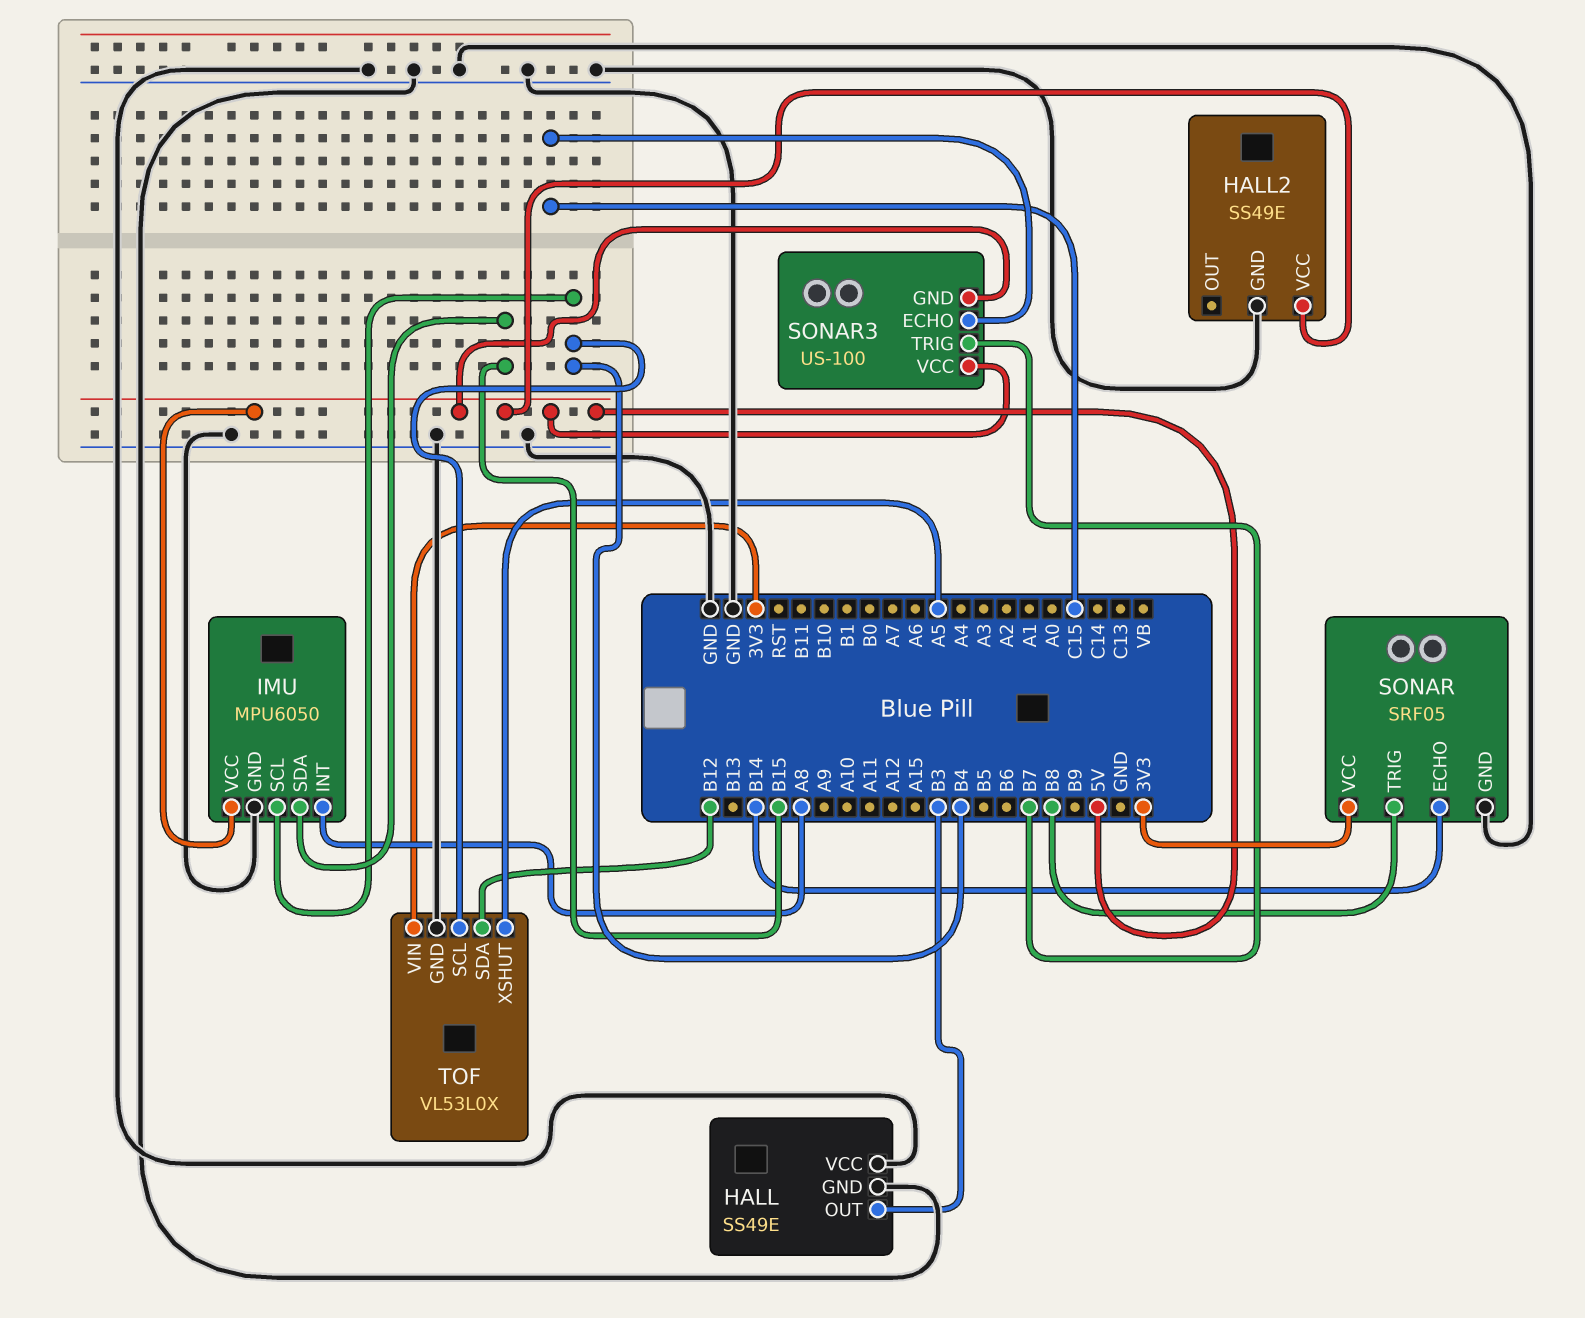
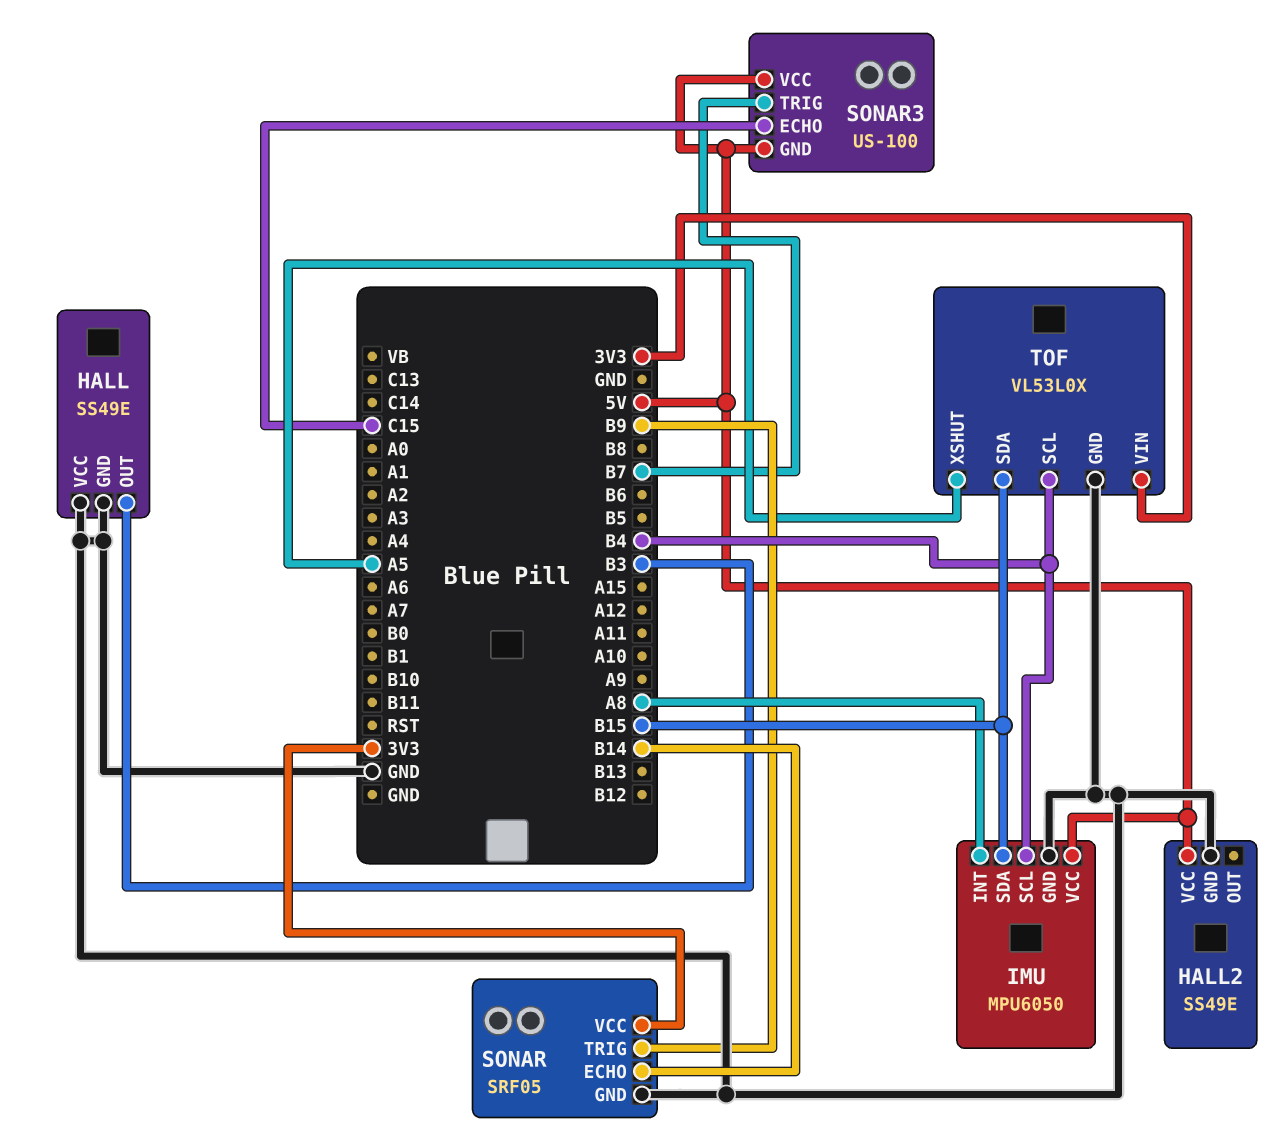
SONAR pin TRIG: B8 -> B9
TOF pin SDA: B12 -> B15

